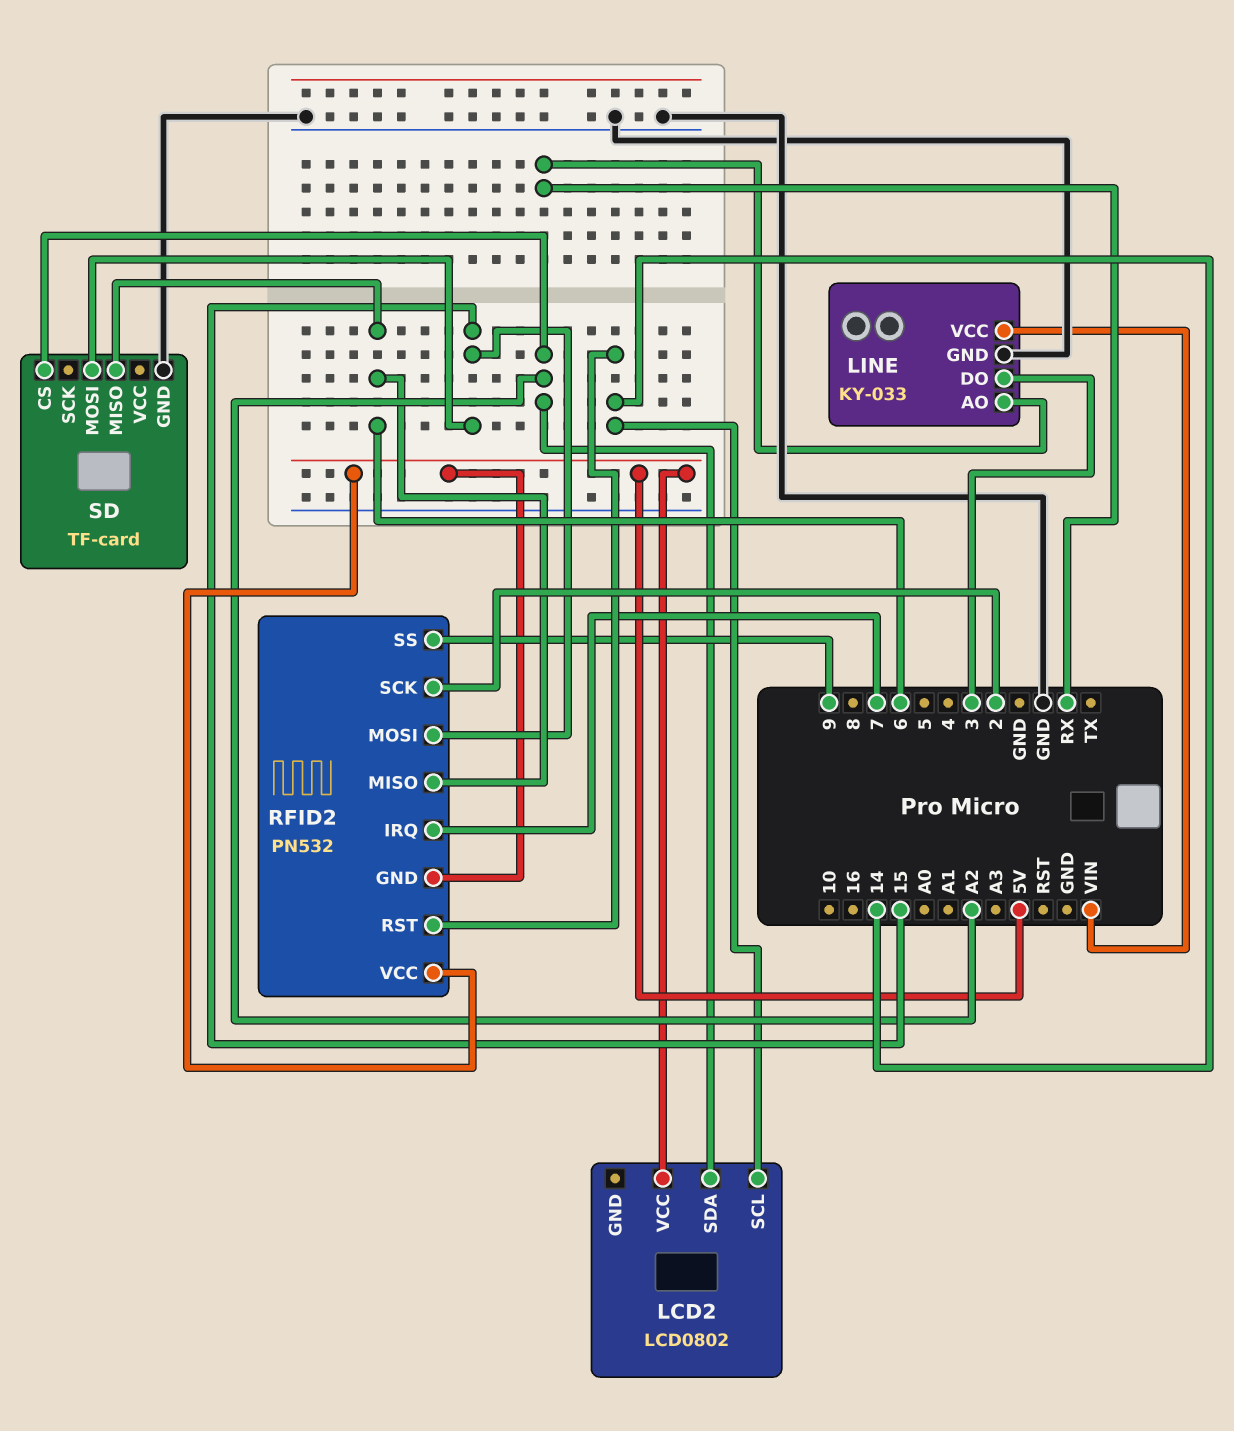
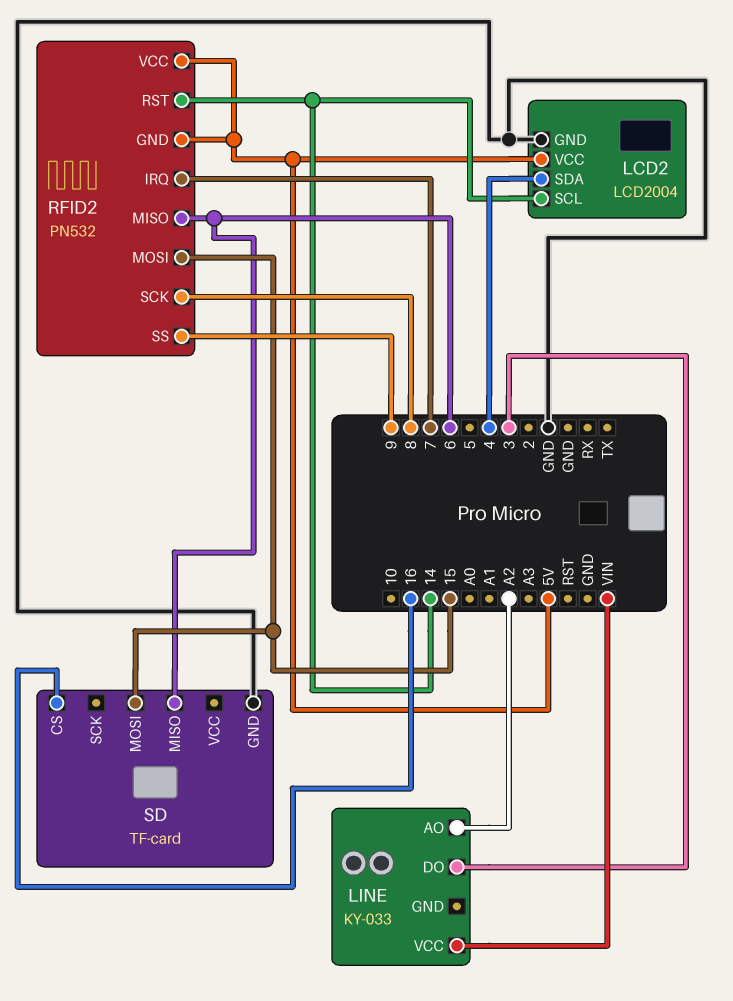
LCD2: LCD0802 -> LCD2004
LCD2 pin GND: none -> GND
LCD2 pin SDA: A2 -> 4
LINE pin AO: RX -> A2
LINE pin GND: GND -> none
RFID2 pin SCK: 2 -> 8
SD pin CS: A2 -> 16

